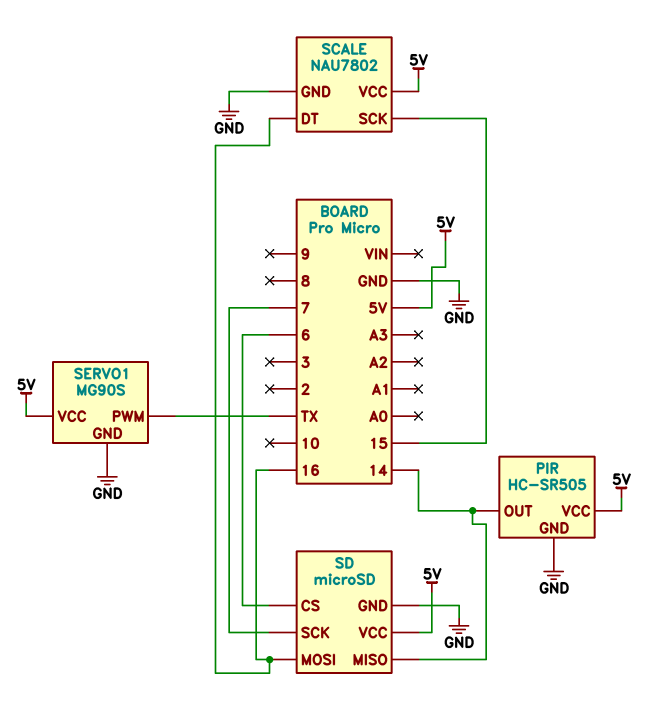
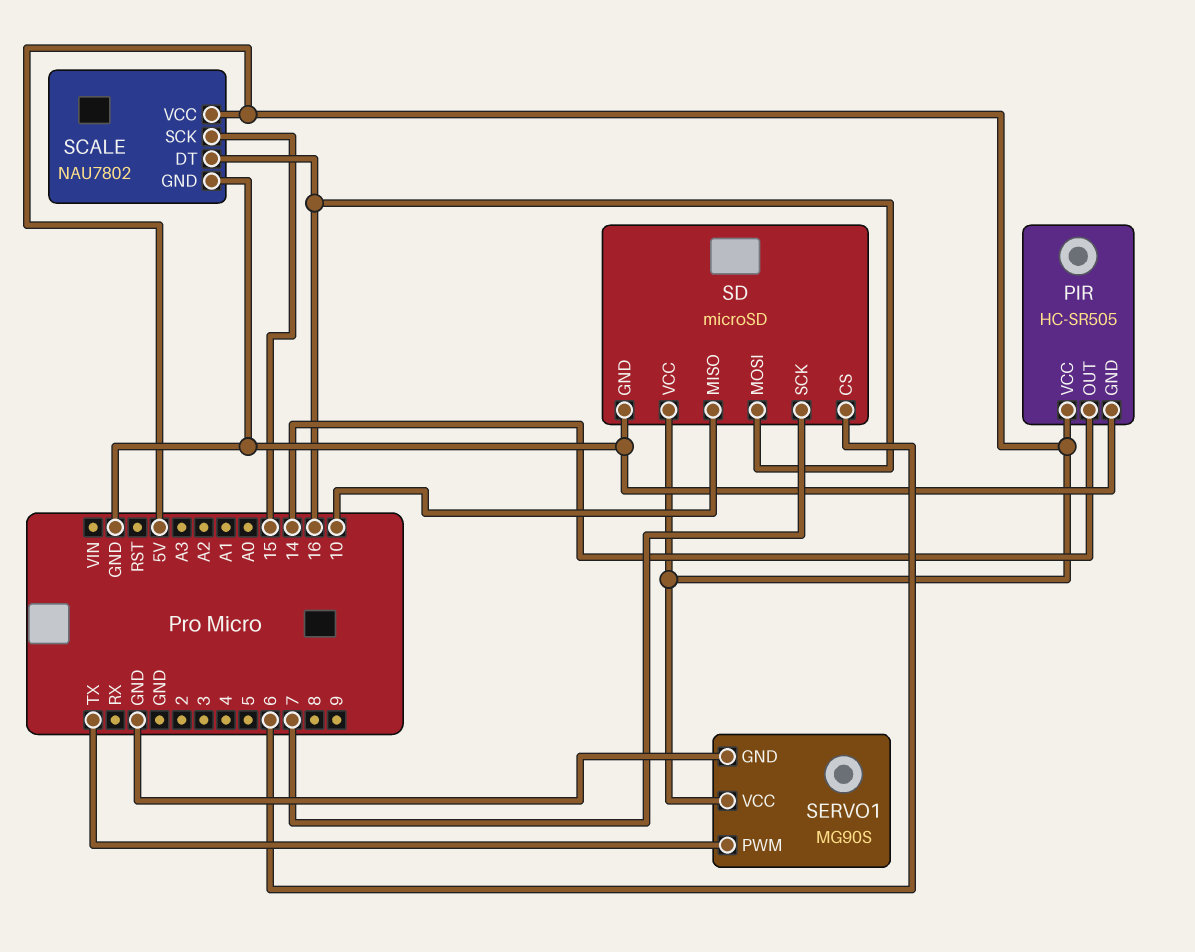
SD pin MISO: 14 -> 10

